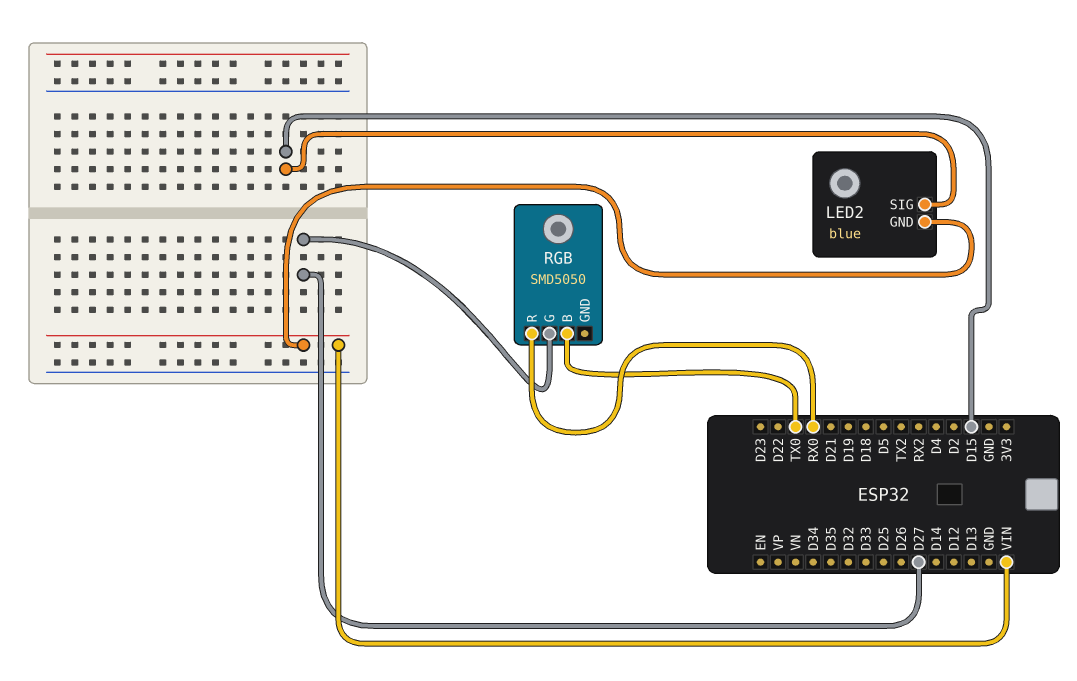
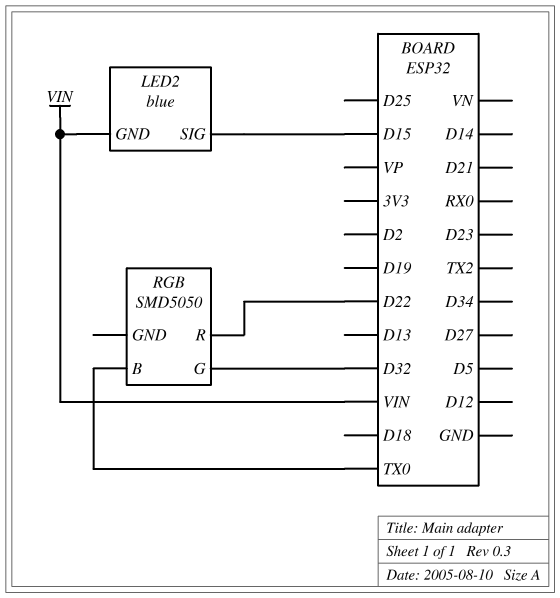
RGB pin G: D27 -> D32
RGB pin R: RX0 -> D22

